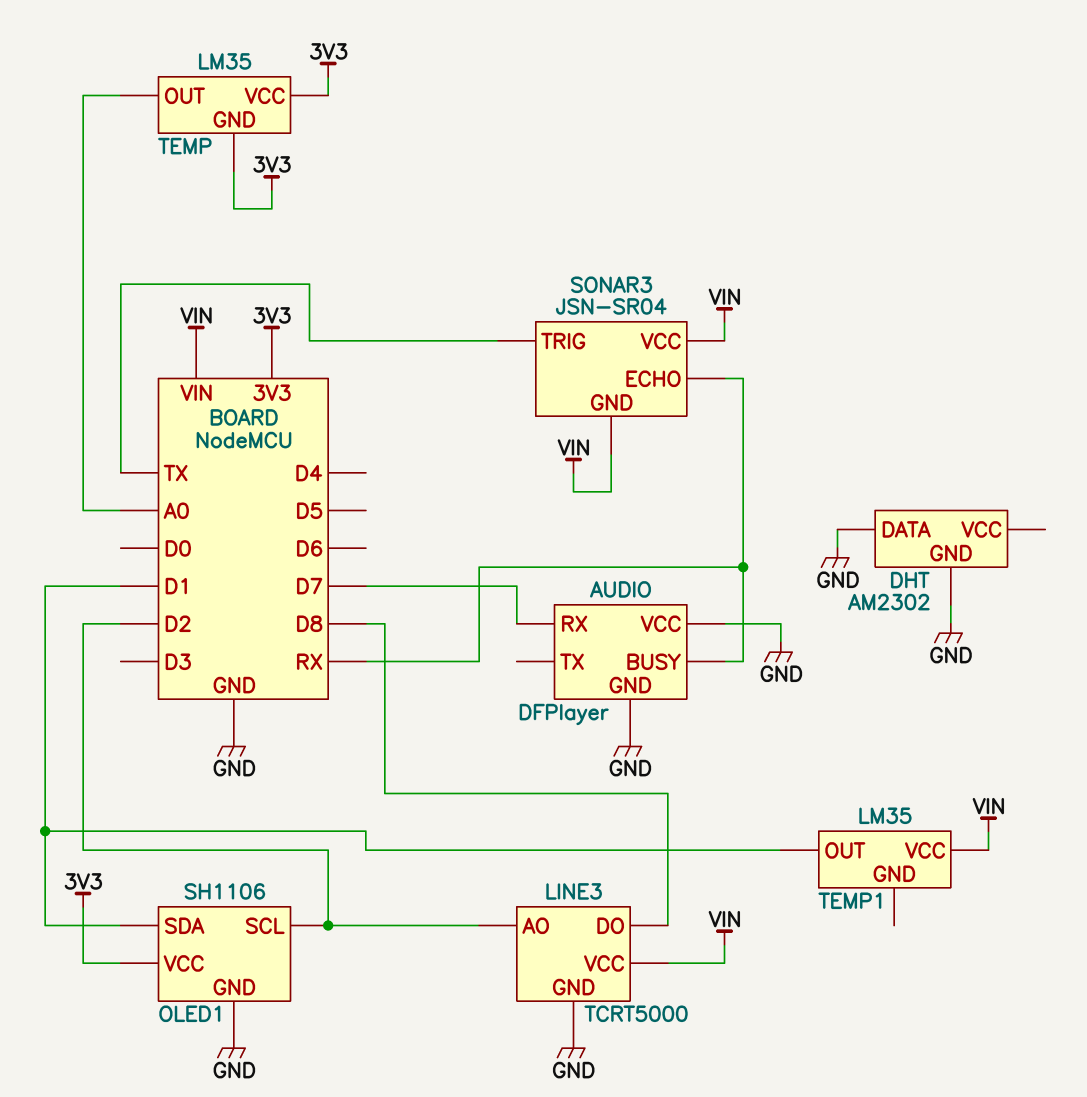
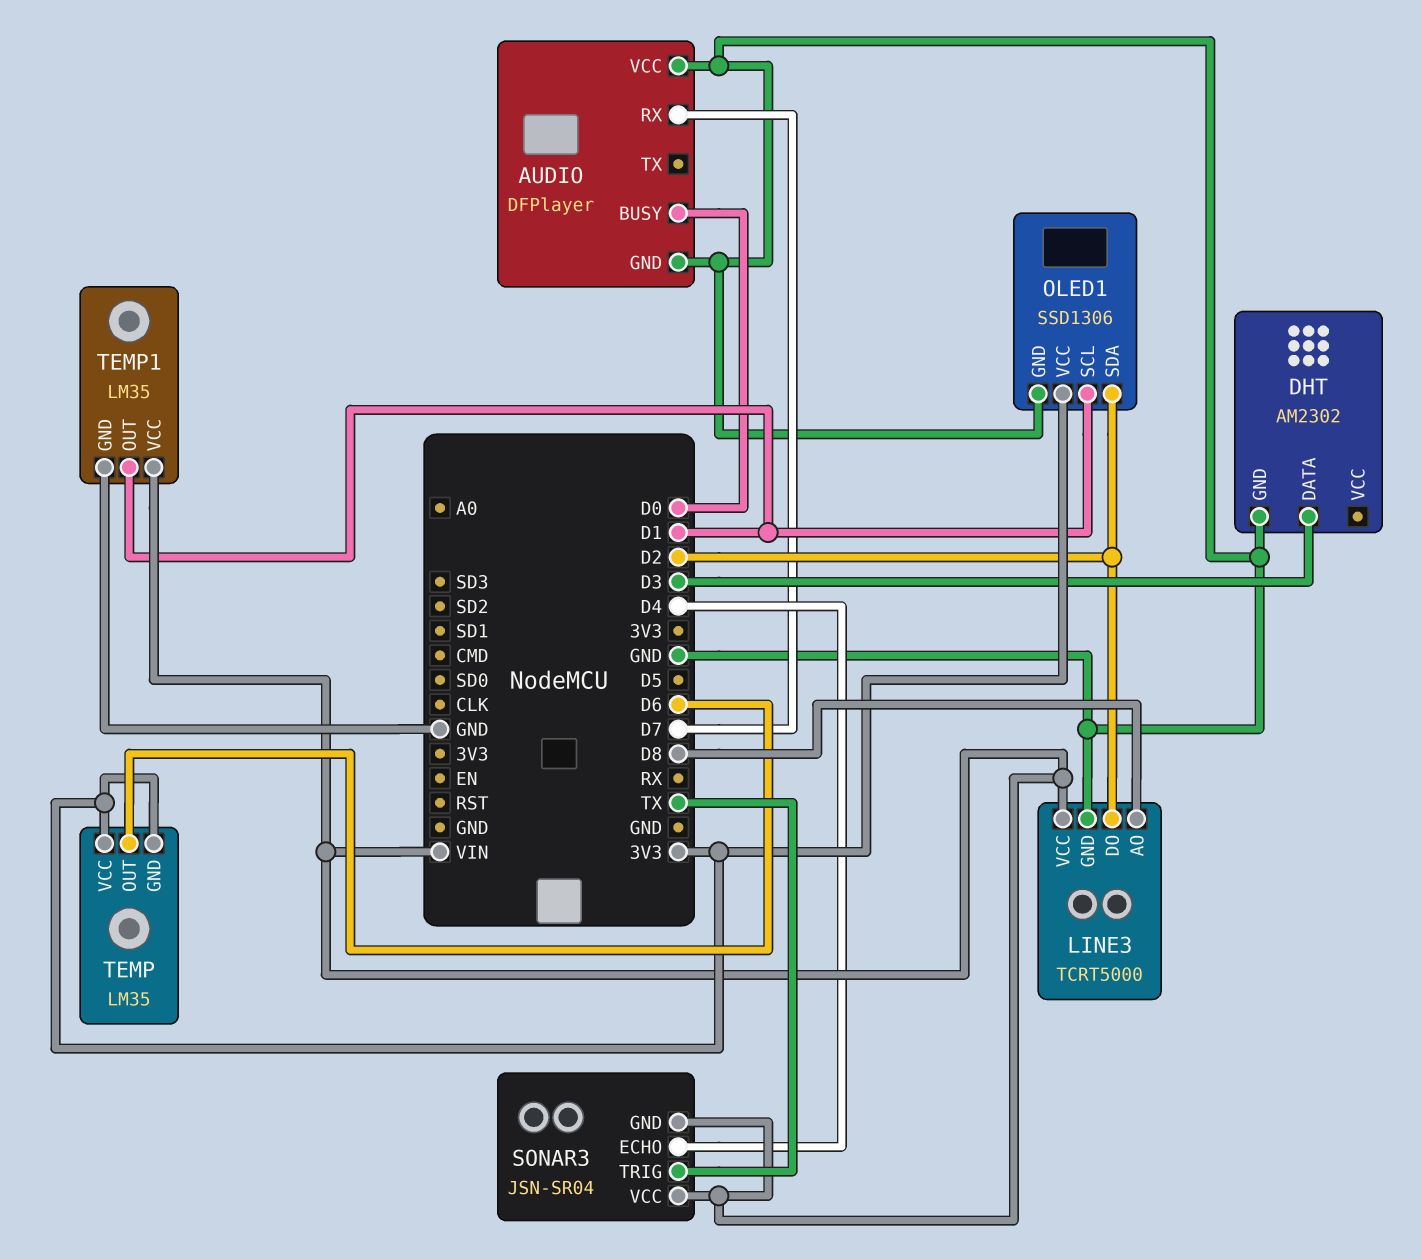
AUDIO pin BUSY: RX -> D0
DHT pin DATA: GND -> D3
LINE3 pin AO: D2 -> D8
LINE3 pin DO: D8 -> D2
OLED1: SH1106 -> SSD1306
OLED1 pin SCL: D2 -> D1
OLED1 pin SDA: D1 -> D2
SONAR3 pin ECHO: RX -> D4
TEMP pin OUT: A0 -> D6
TEMP1 pin GND: none -> GND

